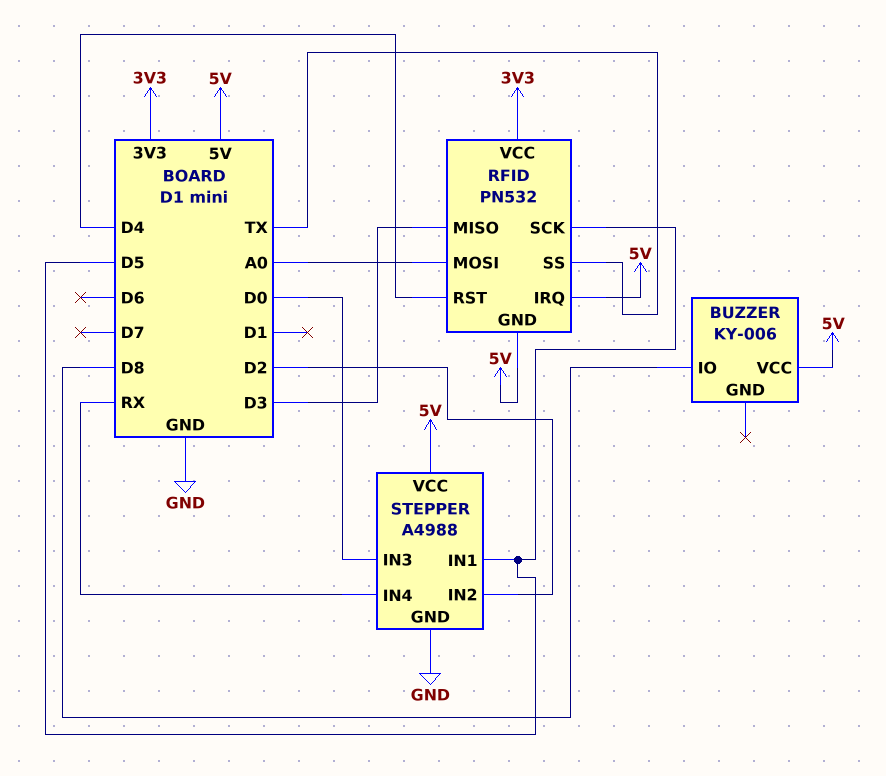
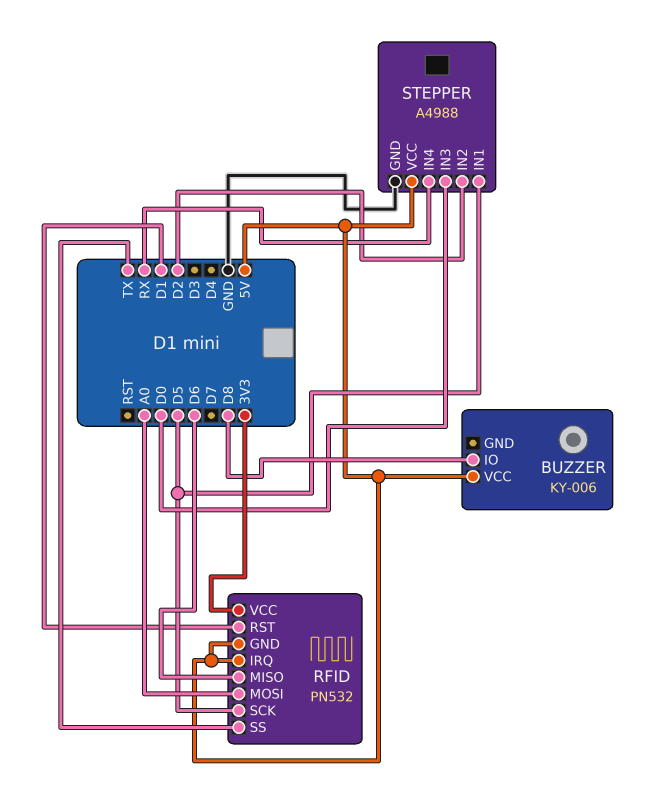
RFID pin MISO: D3 -> D6
RFID pin RST: D4 -> D1

